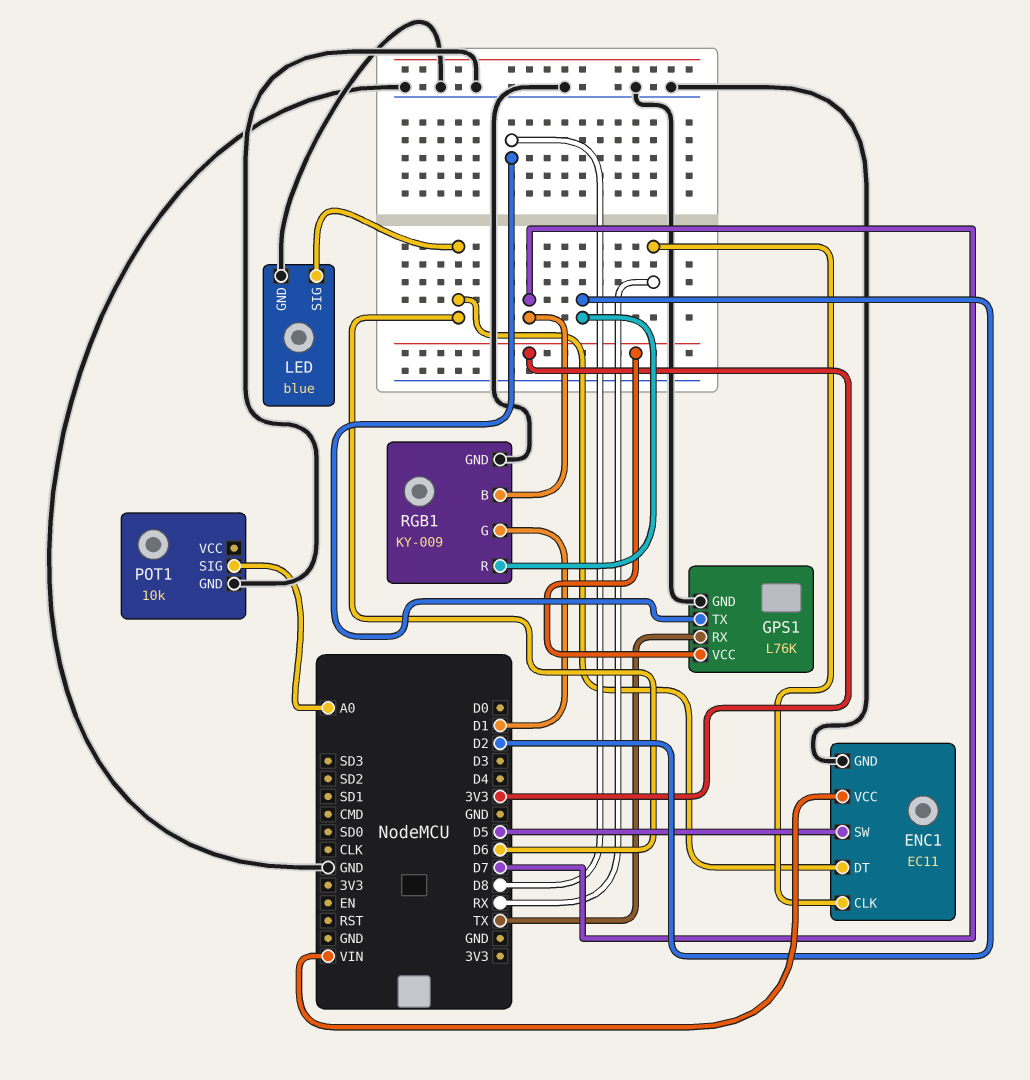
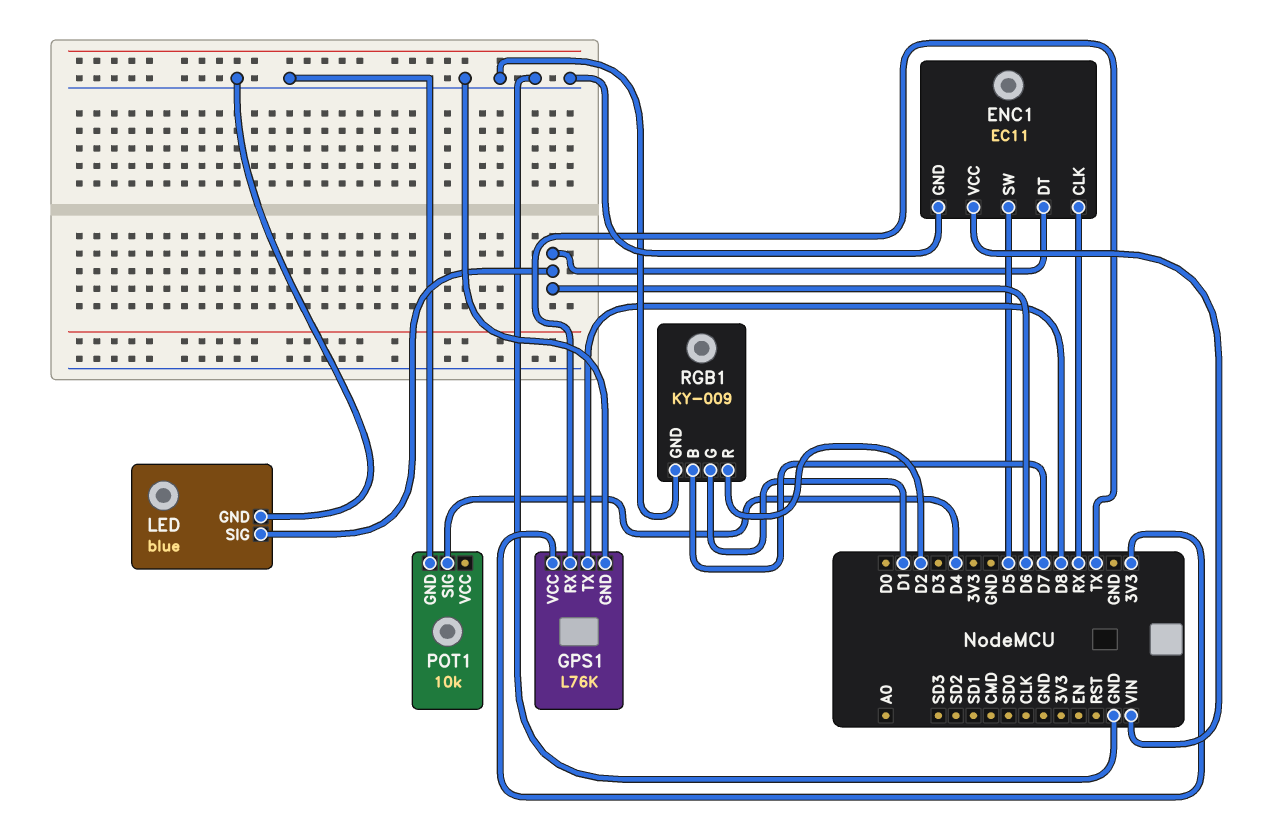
POT1 pin SIG: A0 -> D4

